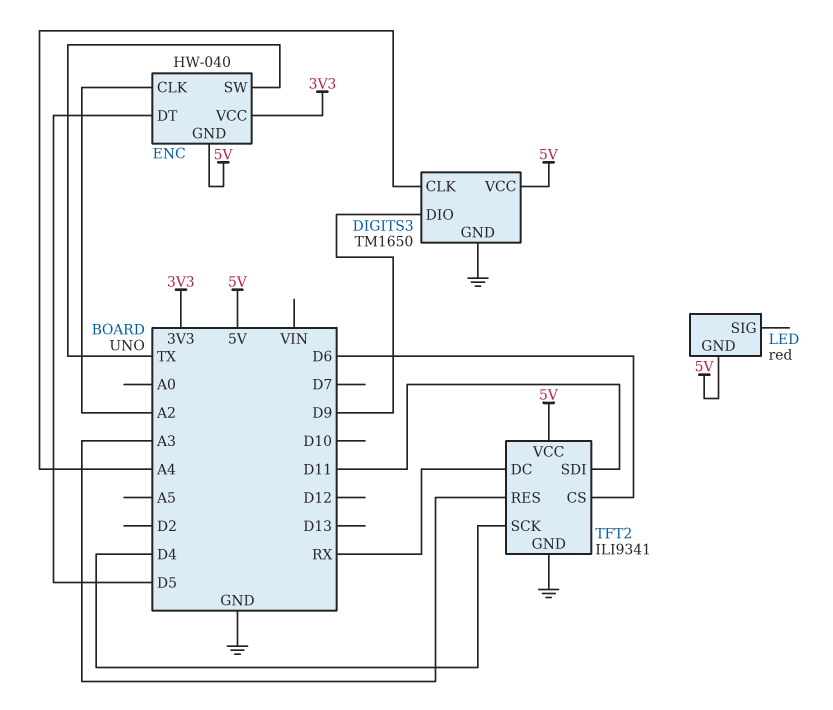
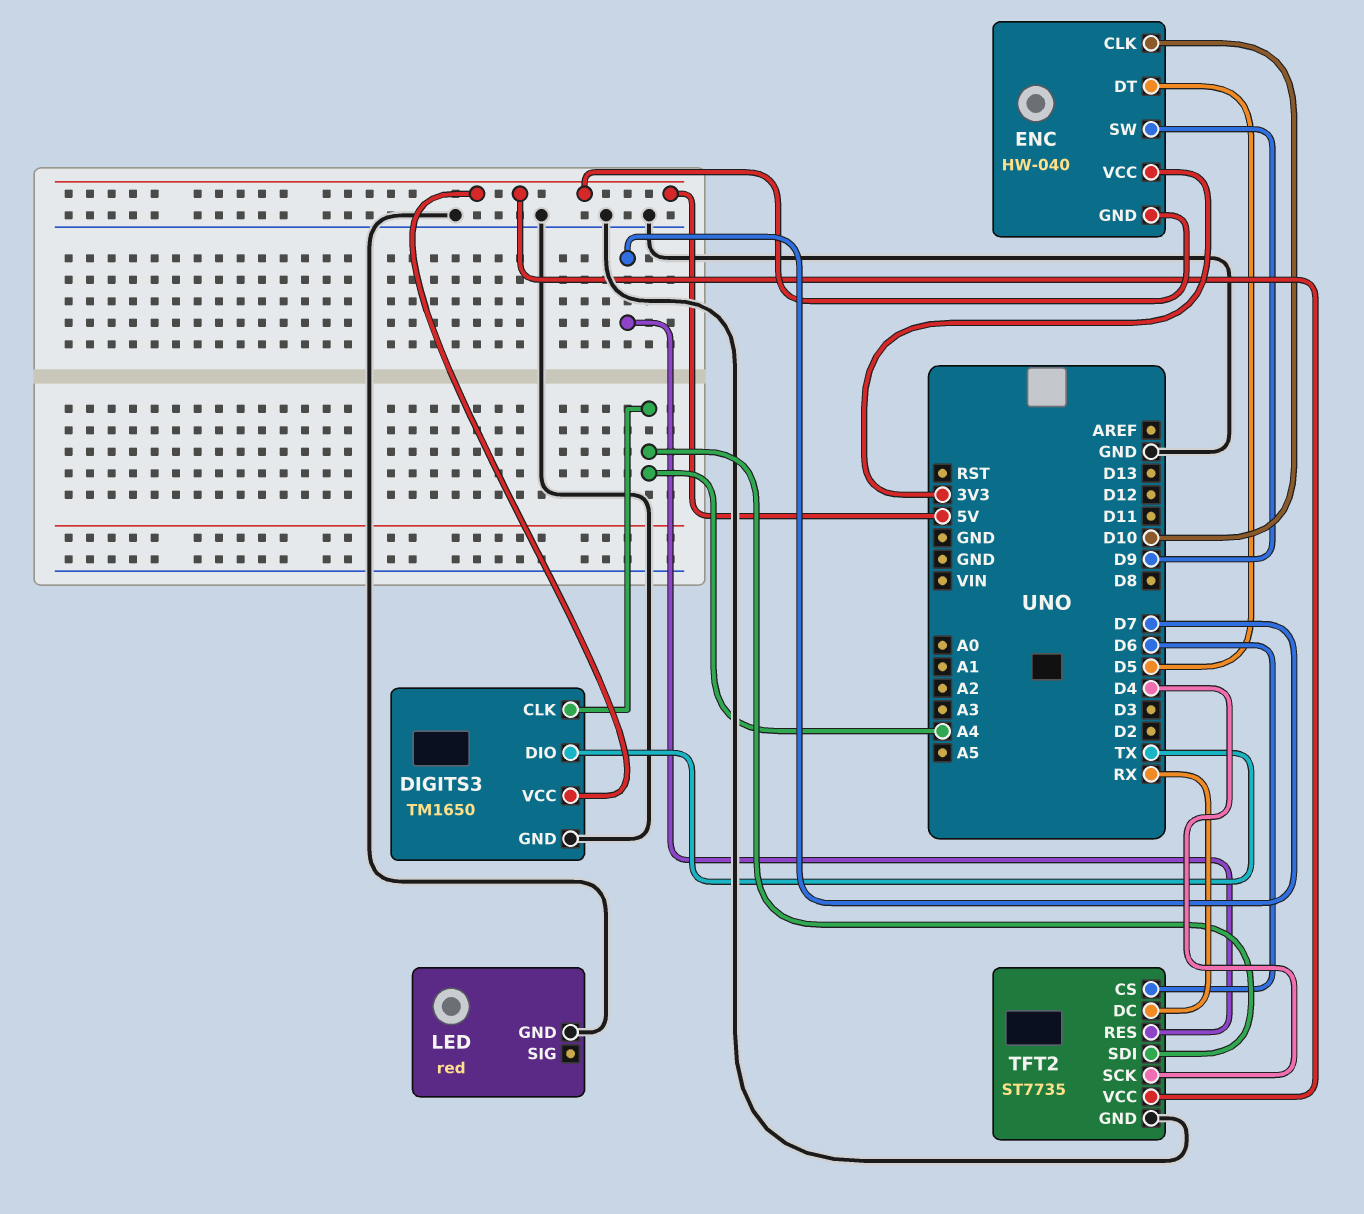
DIGITS3 pin DIO: D9 -> TX
ENC pin CLK: A2 -> D10
ENC pin SW: TX -> D9
LED pin GND: 5V -> GND
TFT2: ILI9341 -> ST7735
TFT2 pin RES: A3 -> D7
TFT2 pin SDI: D11 -> A4

